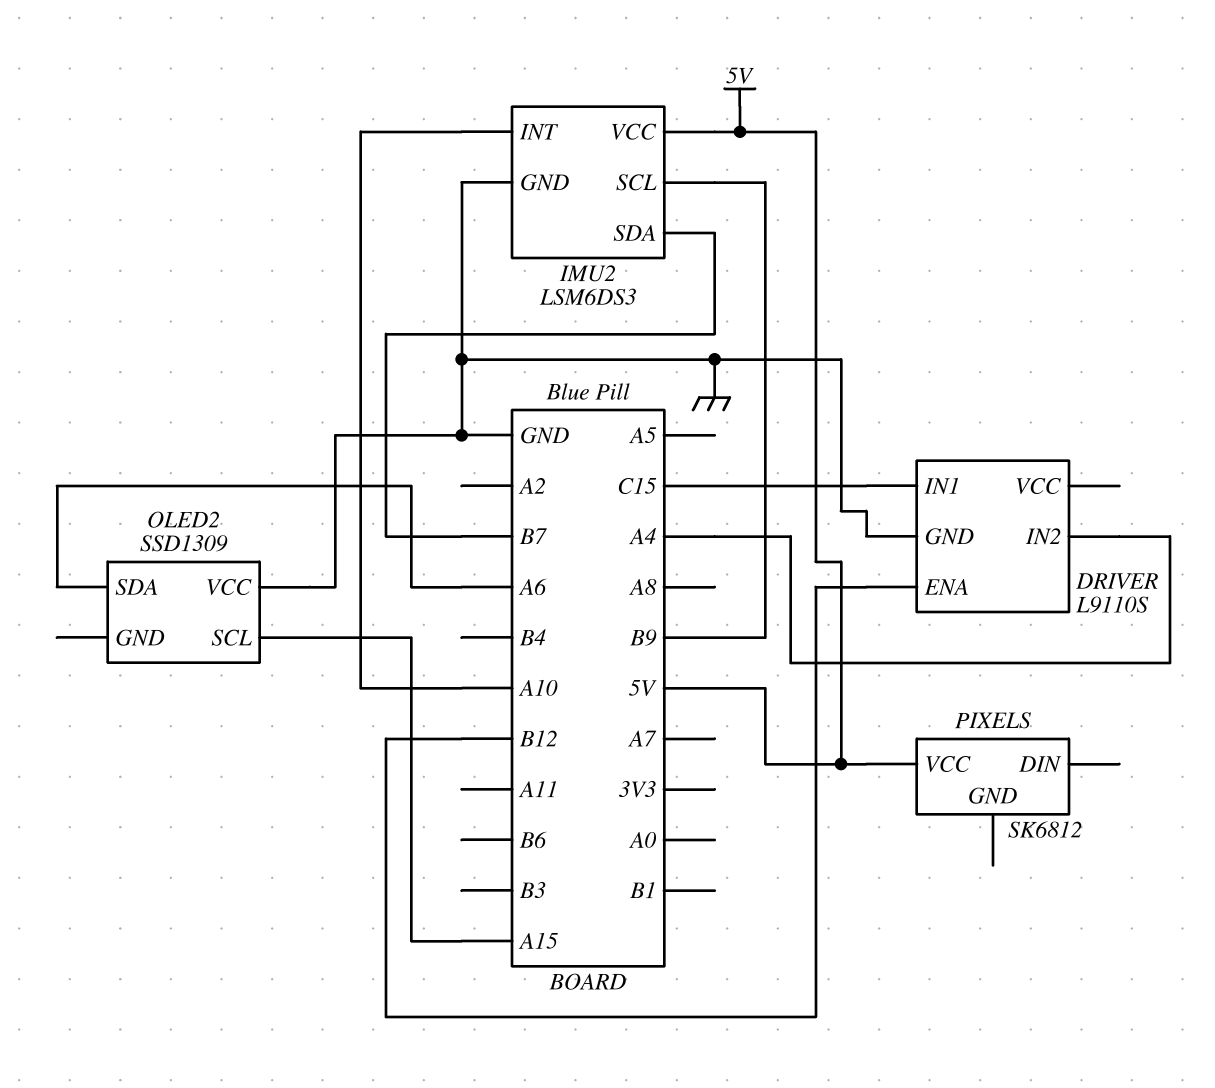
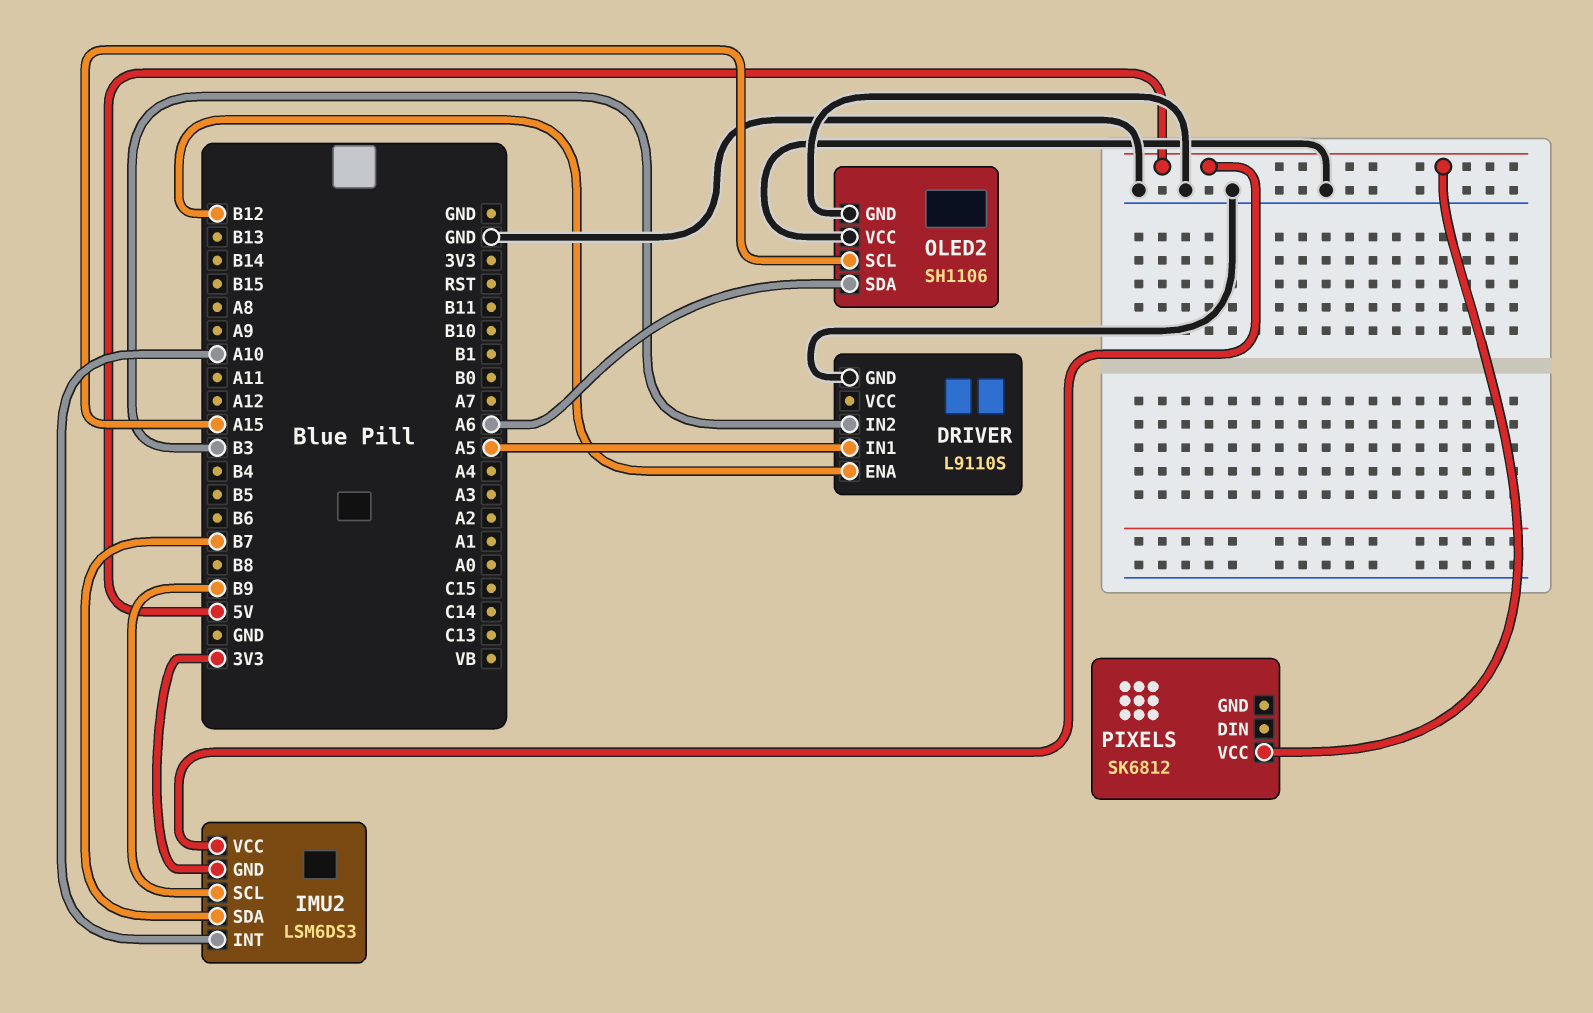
DRIVER pin IN1: C15 -> A5
DRIVER pin IN2: A4 -> B3
IMU2 pin GND: GND -> 3V3
OLED2: SSD1309 -> SH1106
OLED2 pin GND: none -> GND

